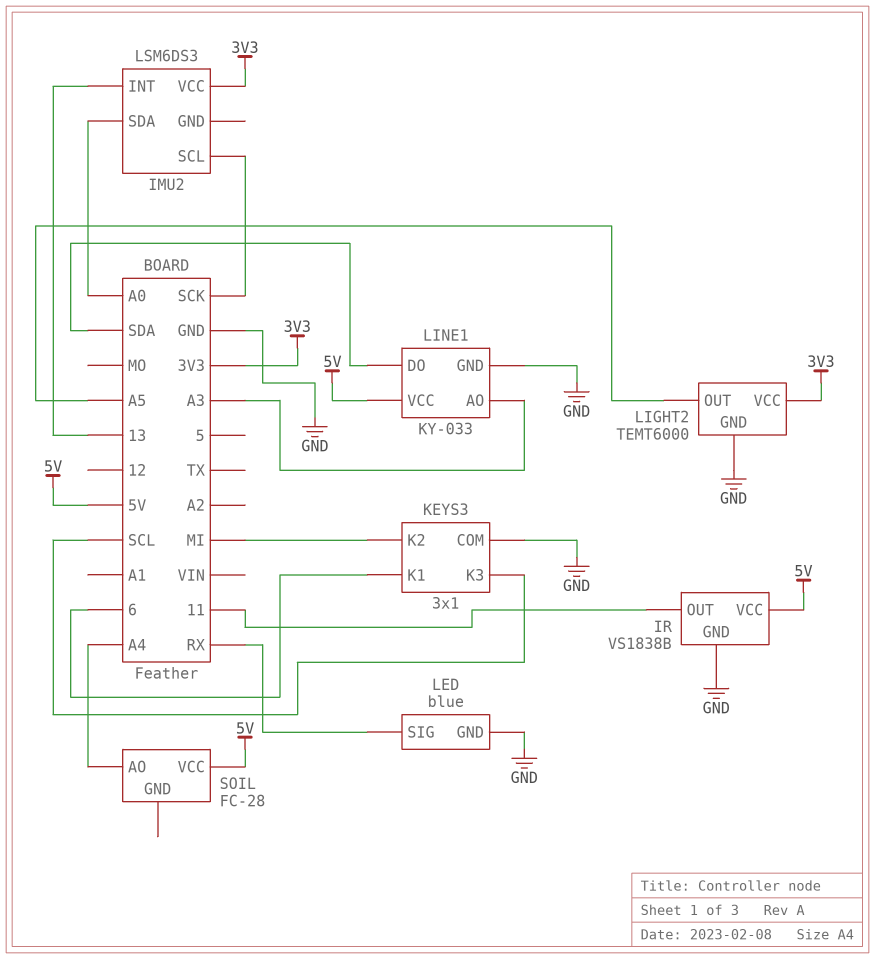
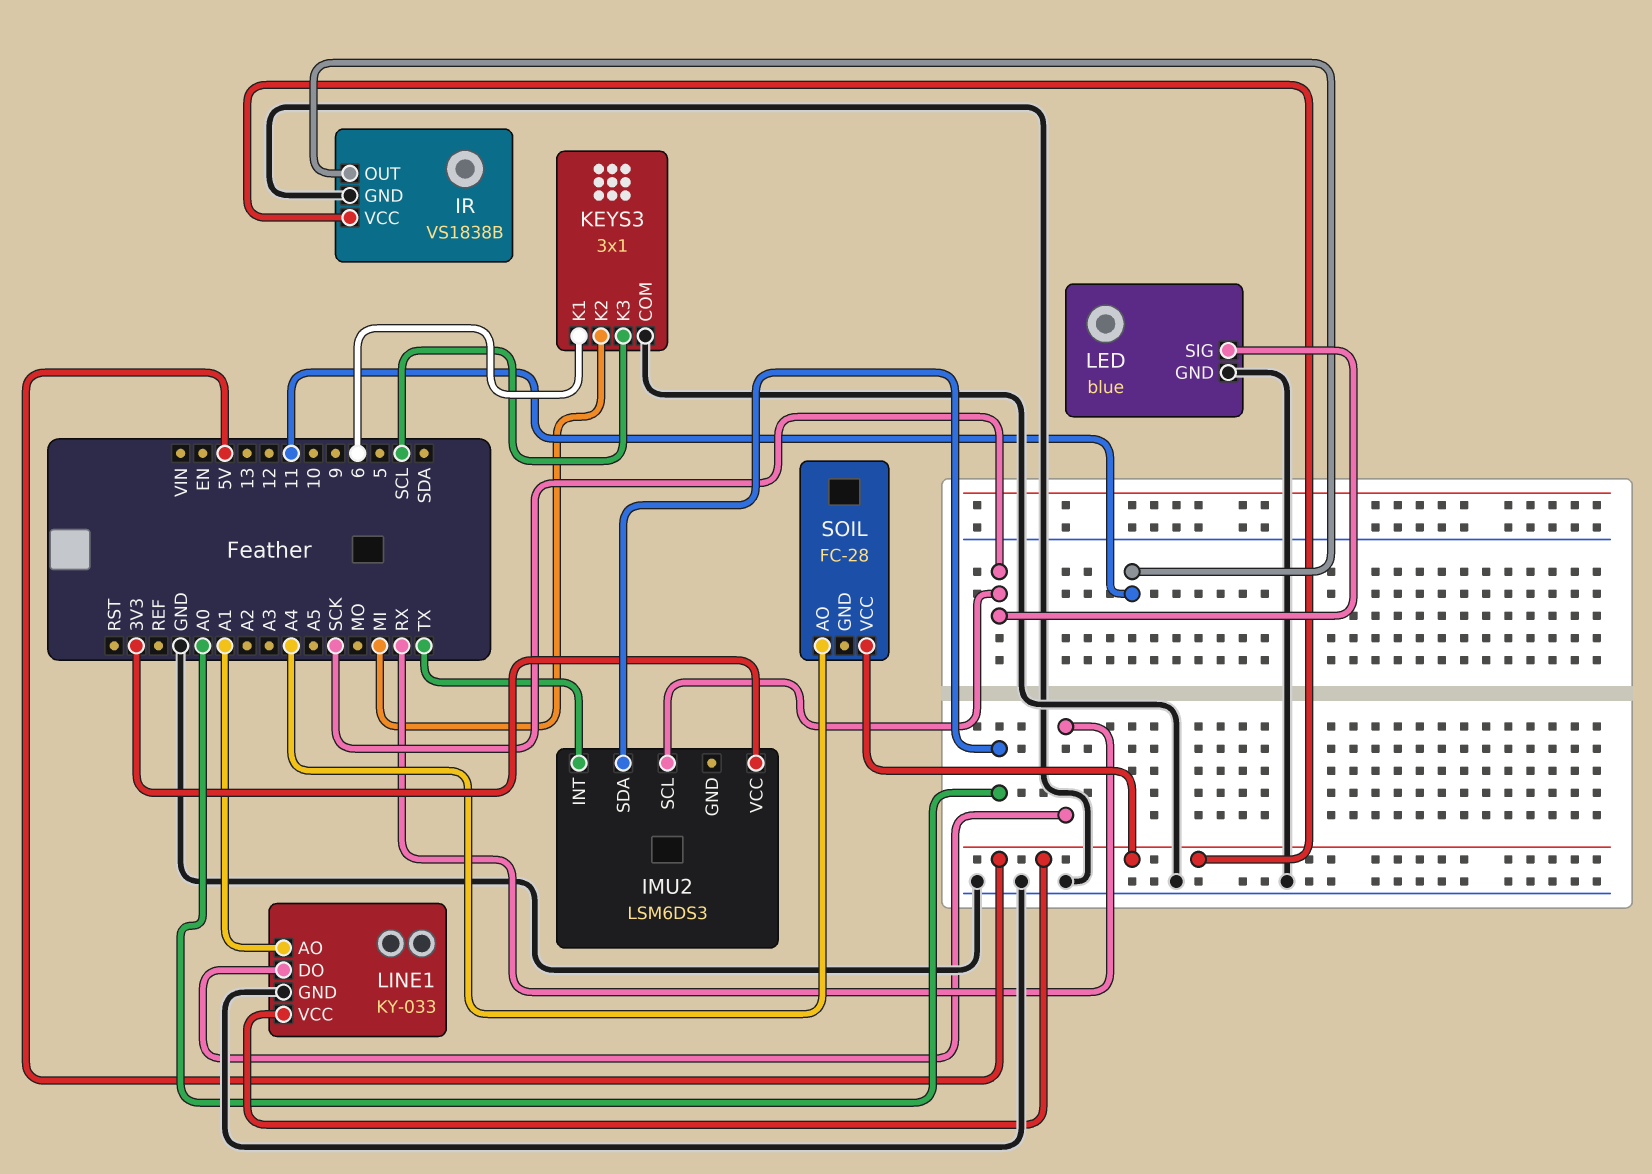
IMU2 pin INT: 13 -> TX
LED pin SIG: RX -> SCK
LIGHT2: TEMT6000 -> none
LIGHT2 pin GND: GND -> none
LIGHT2 pin OUT: A5 -> none
LIGHT2 pin VCC: 3V3 -> none
LINE1 pin AO: A3 -> A1
LINE1 pin DO: SDA -> RX

